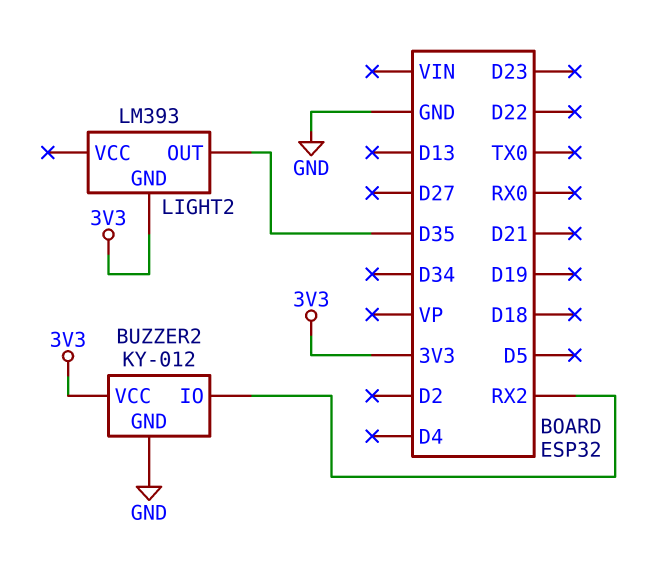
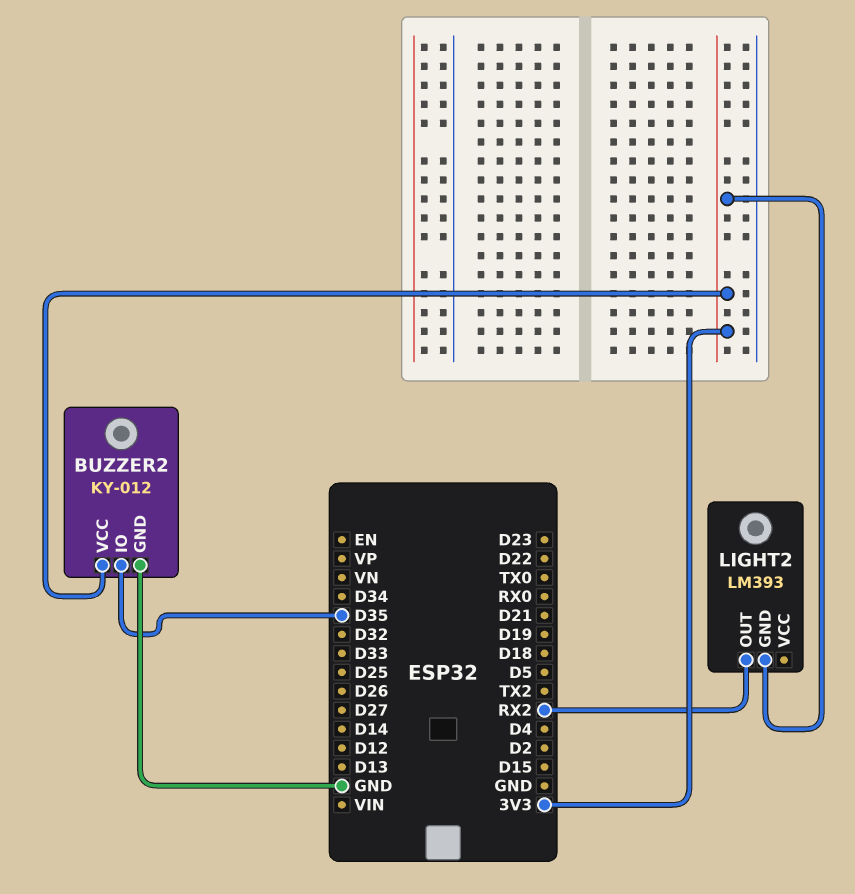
BUZZER2 pin IO: RX2 -> D35
LIGHT2 pin OUT: D35 -> RX2

